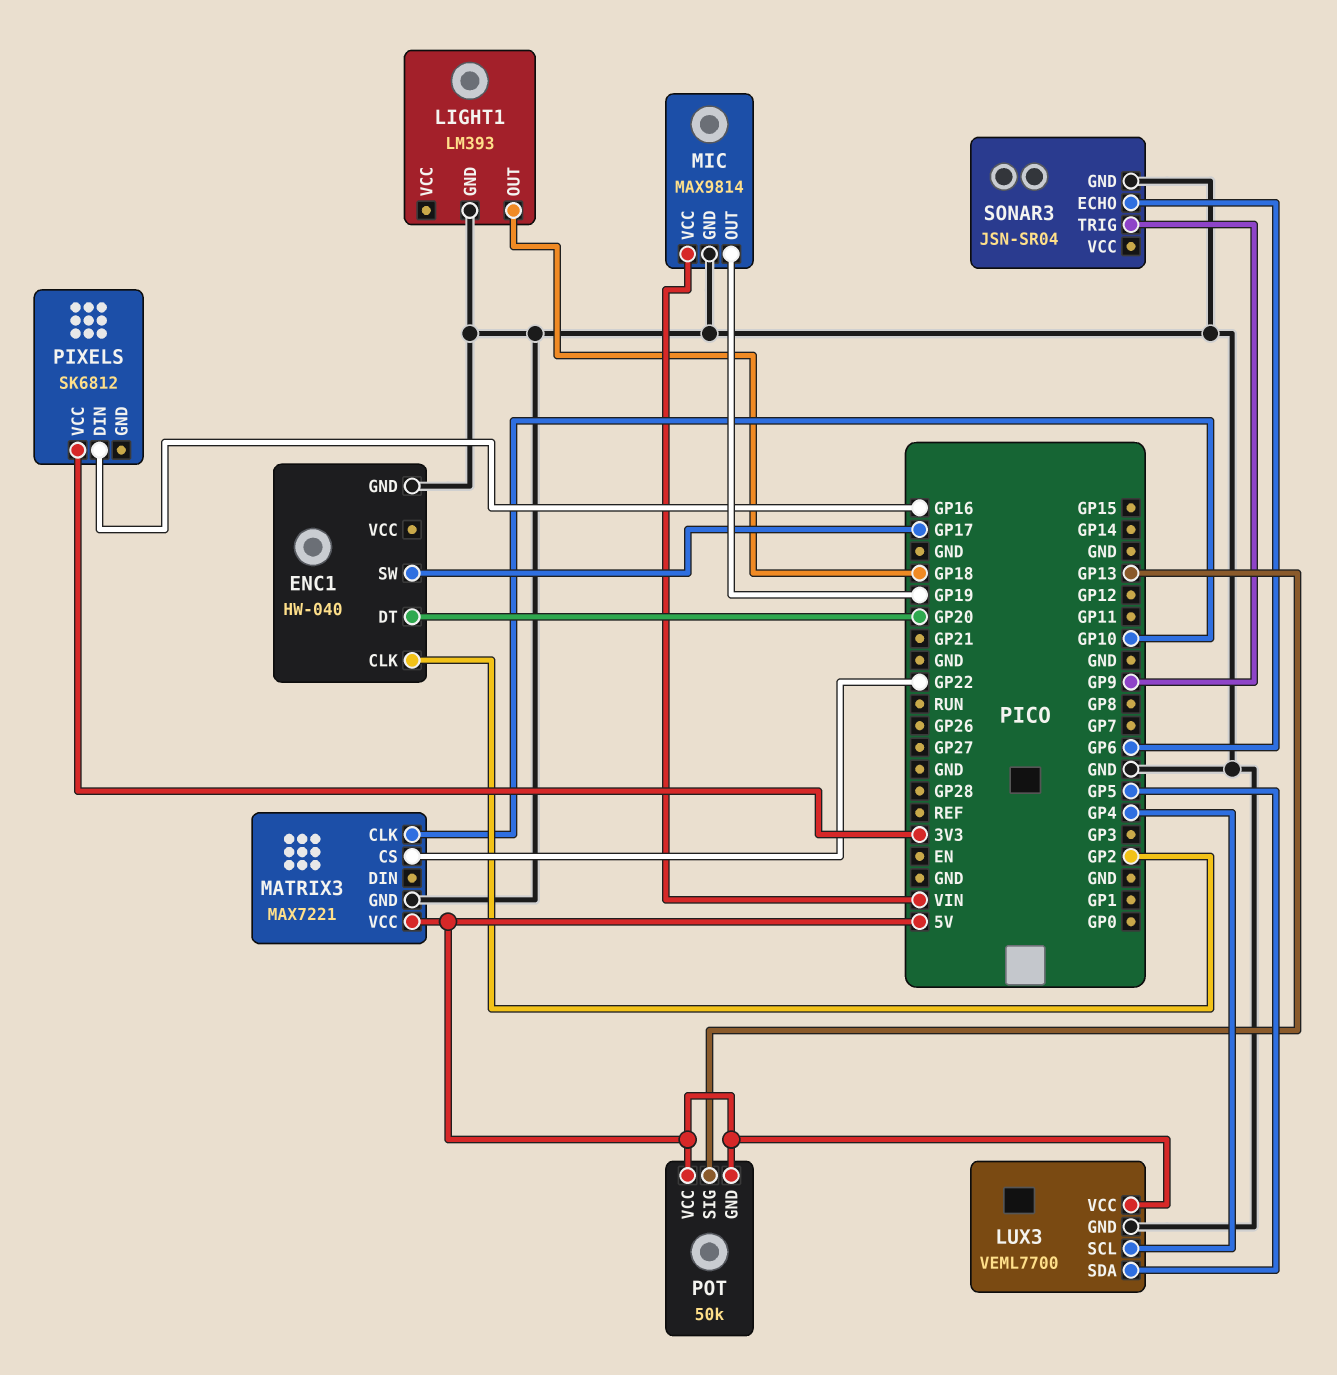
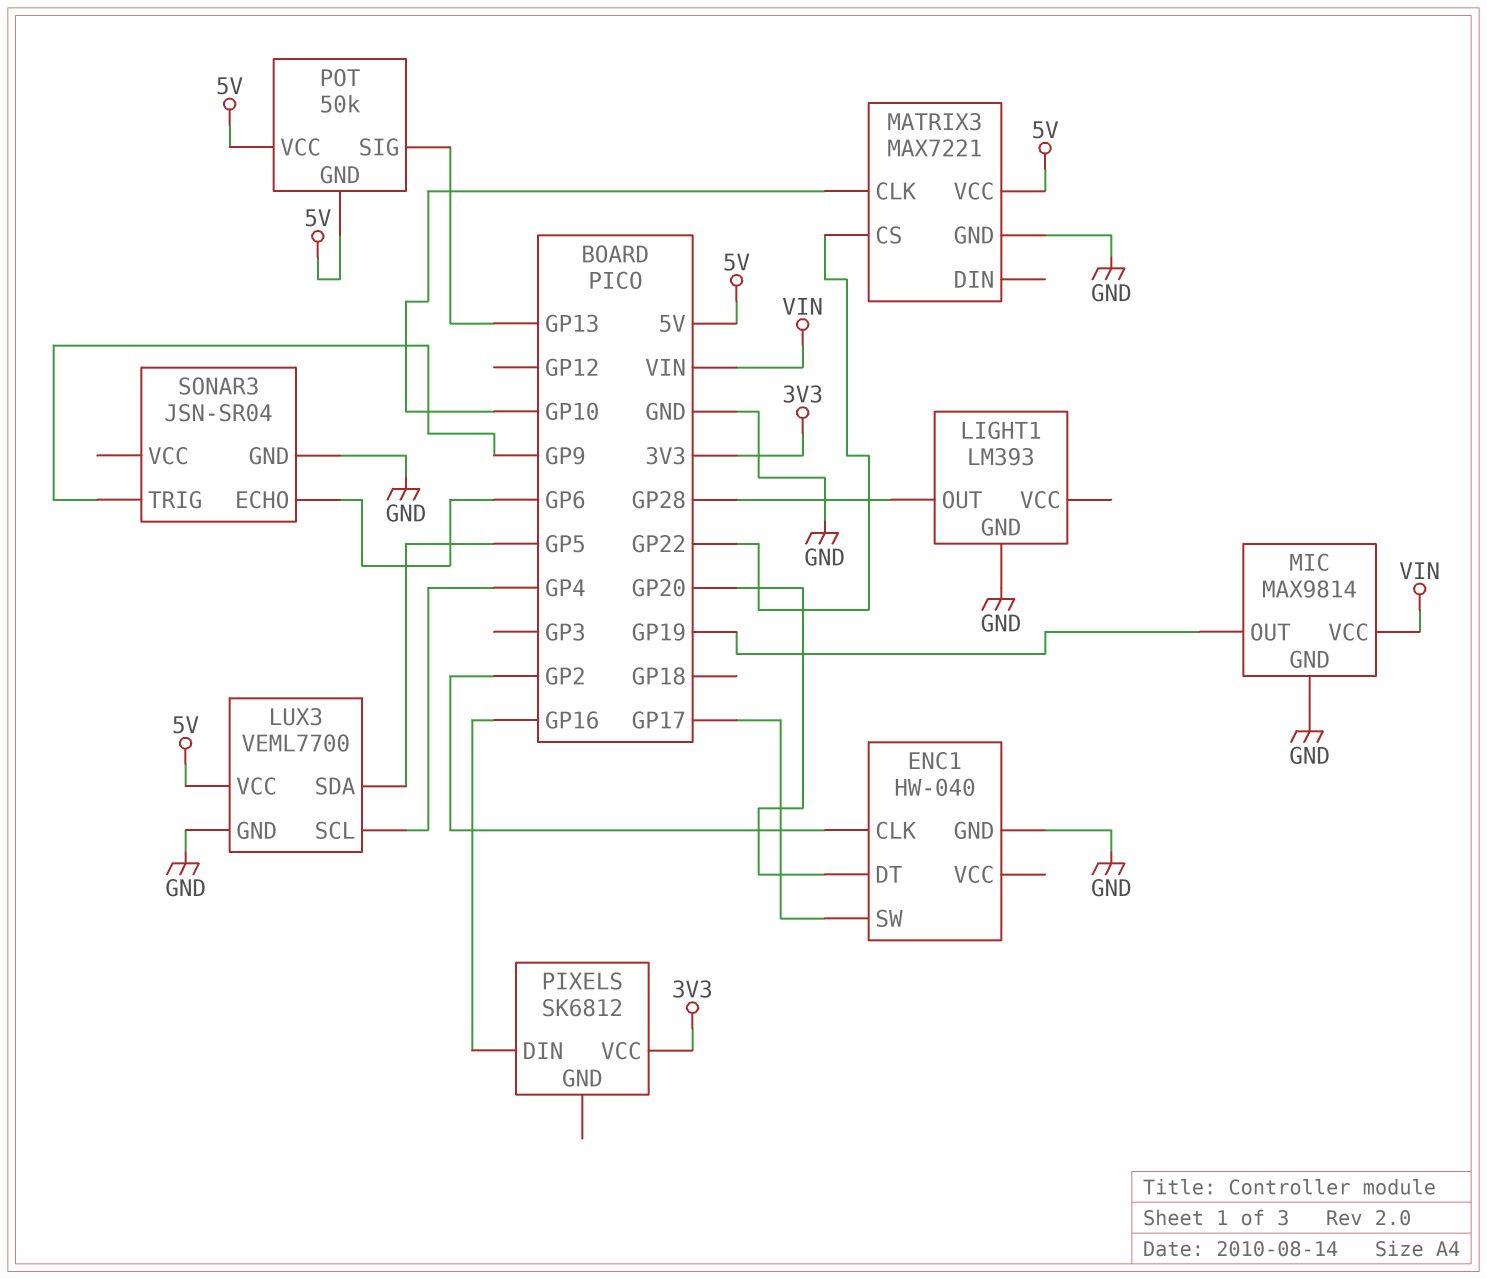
LIGHT1 pin OUT: GP18 -> GP28

